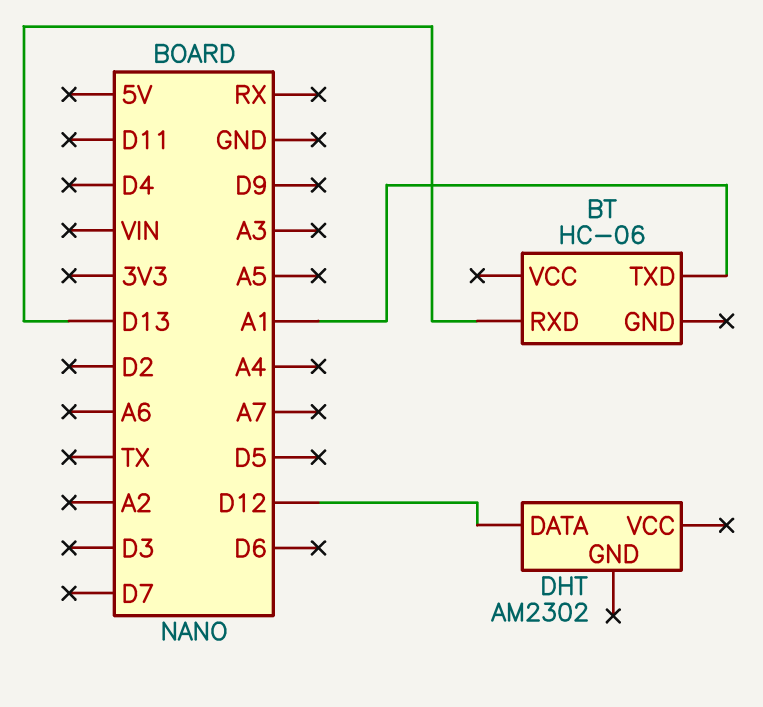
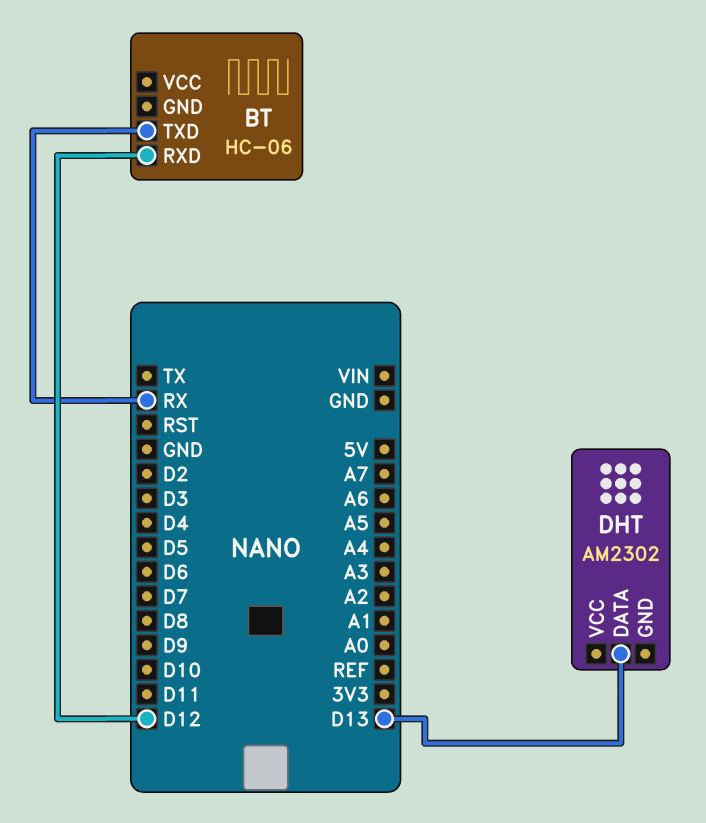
BT pin RXD: D13 -> D12
BT pin TXD: A1 -> RX
DHT pin DATA: D12 -> D13

